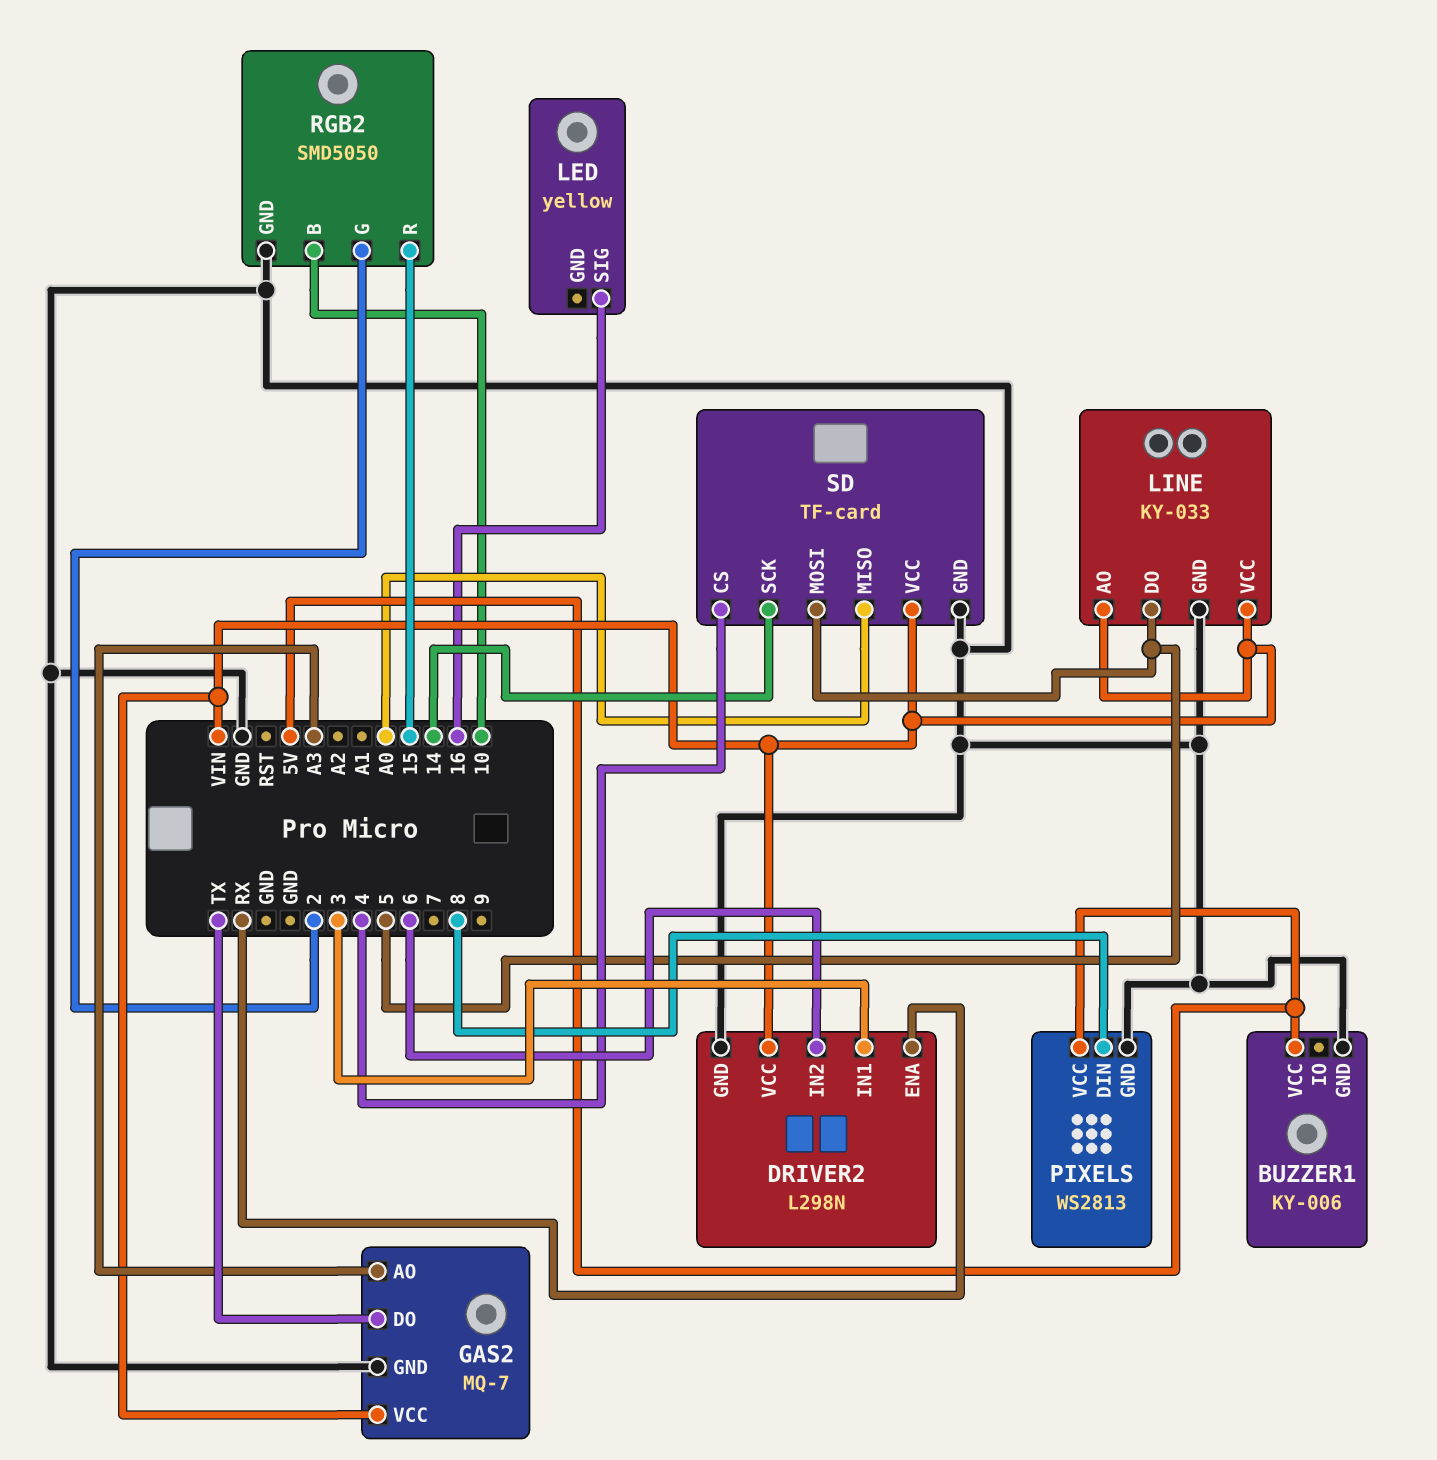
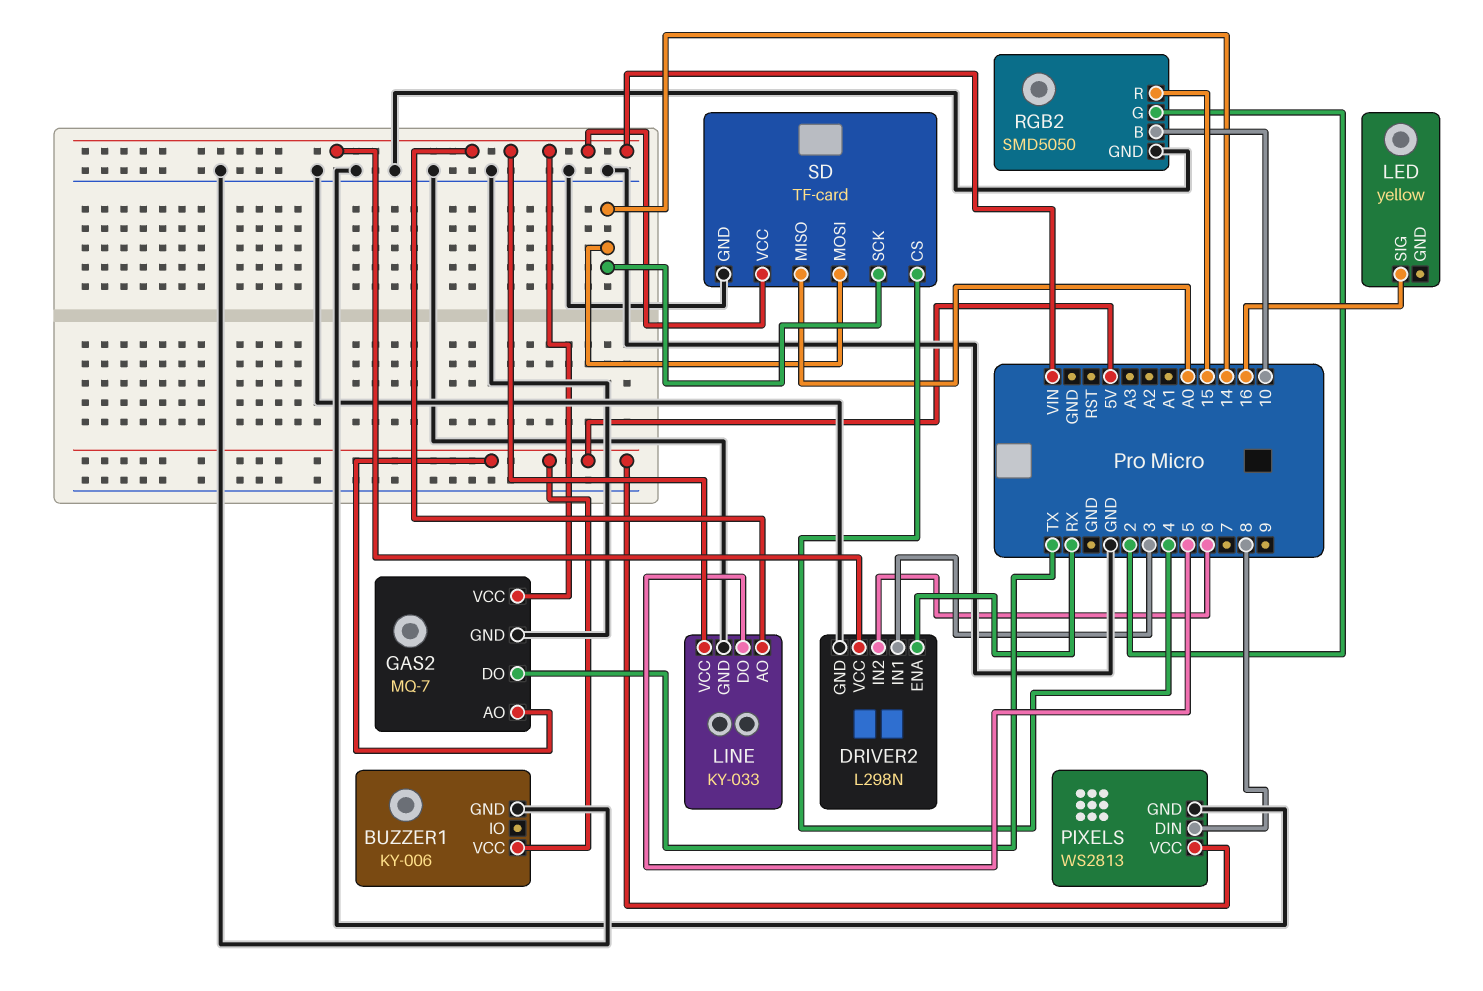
GAS2 pin AO: A3 -> 5V
SD pin MOSI: 5 -> 14

